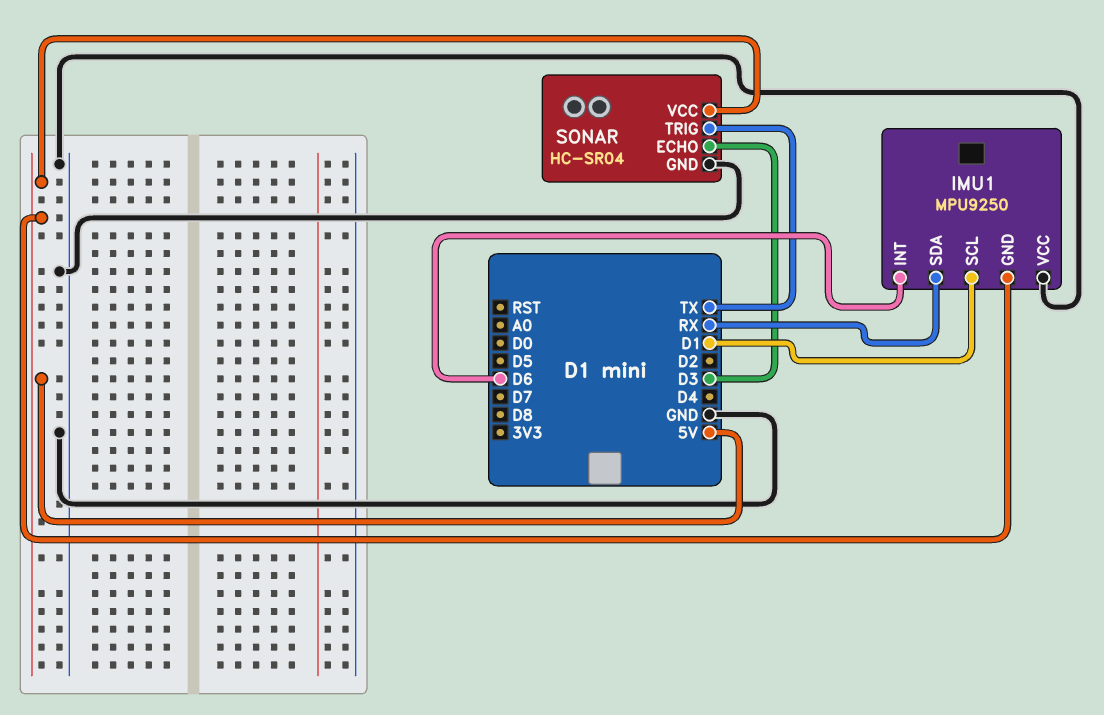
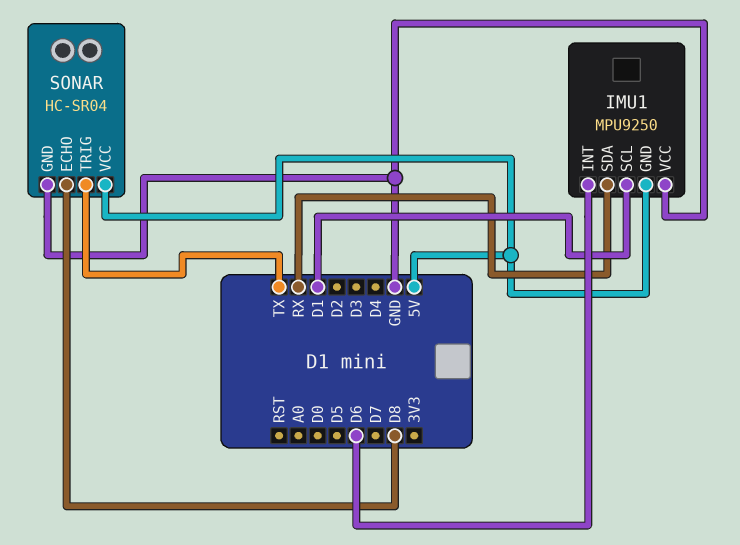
SONAR pin ECHO: D3 -> D8

